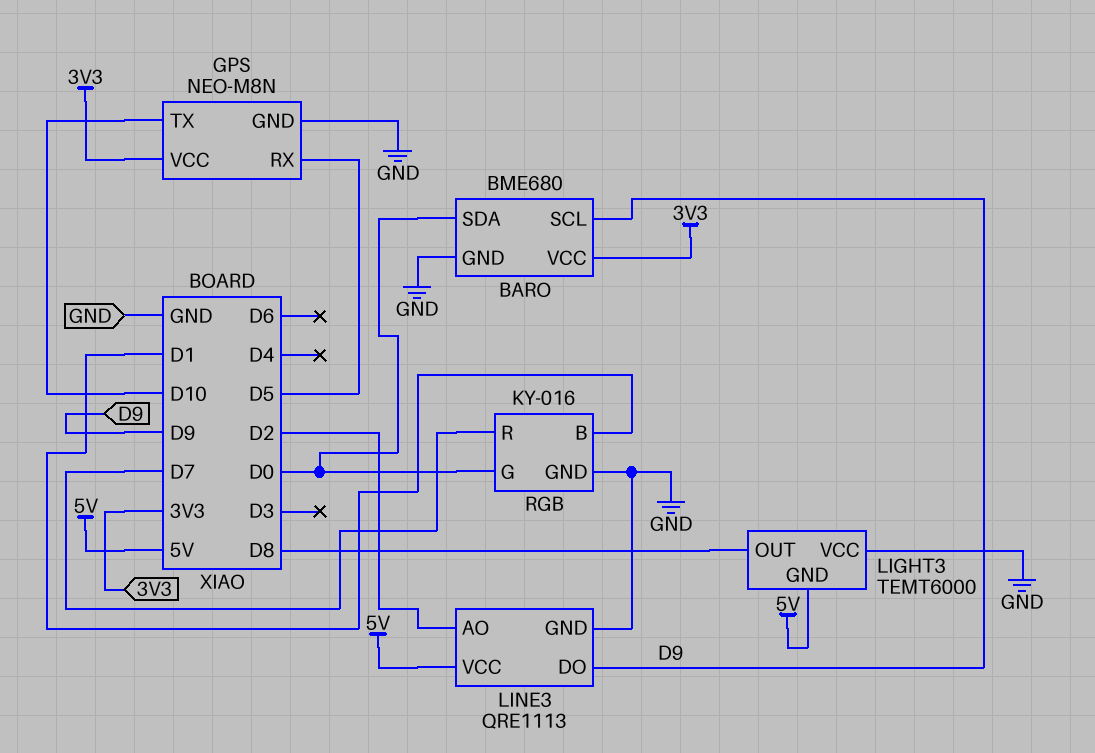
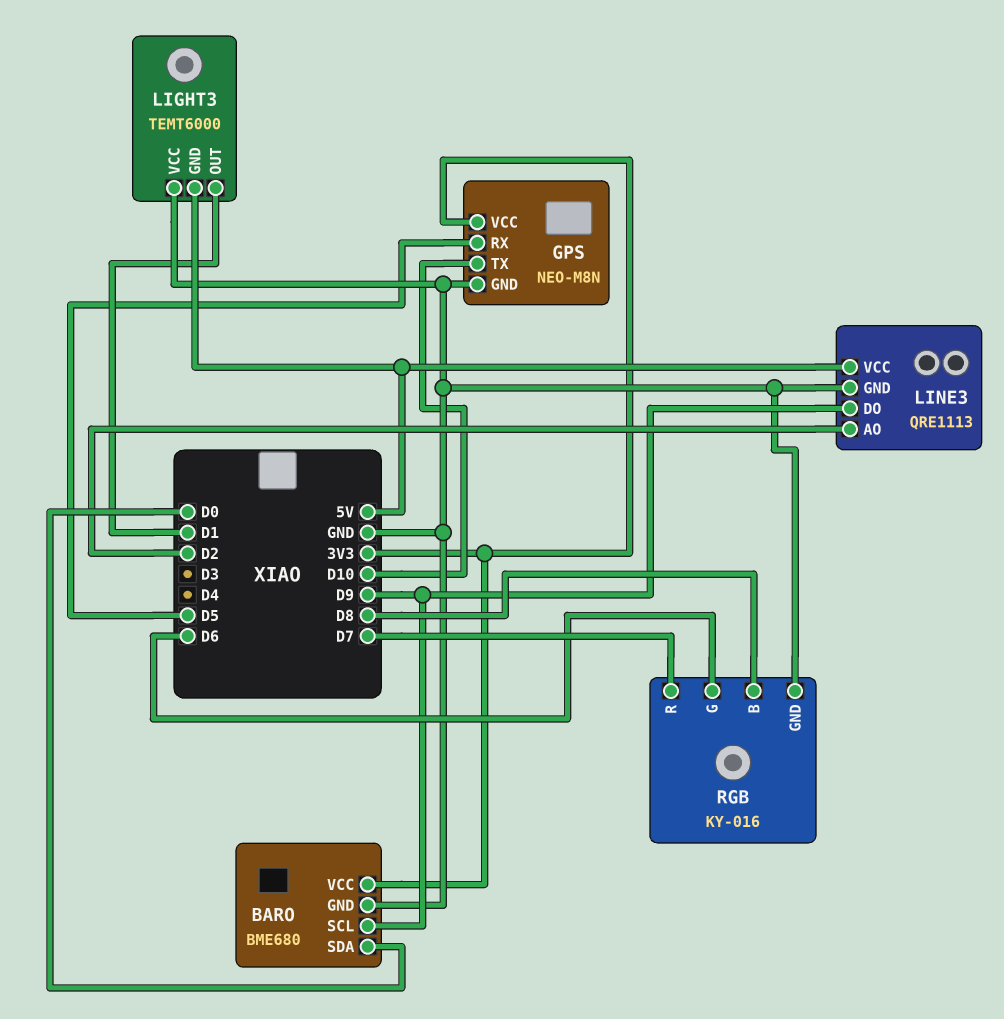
LIGHT3 pin OUT: D8 -> D1
RGB pin B: D1 -> D8
RGB pin G: D0 -> D6

